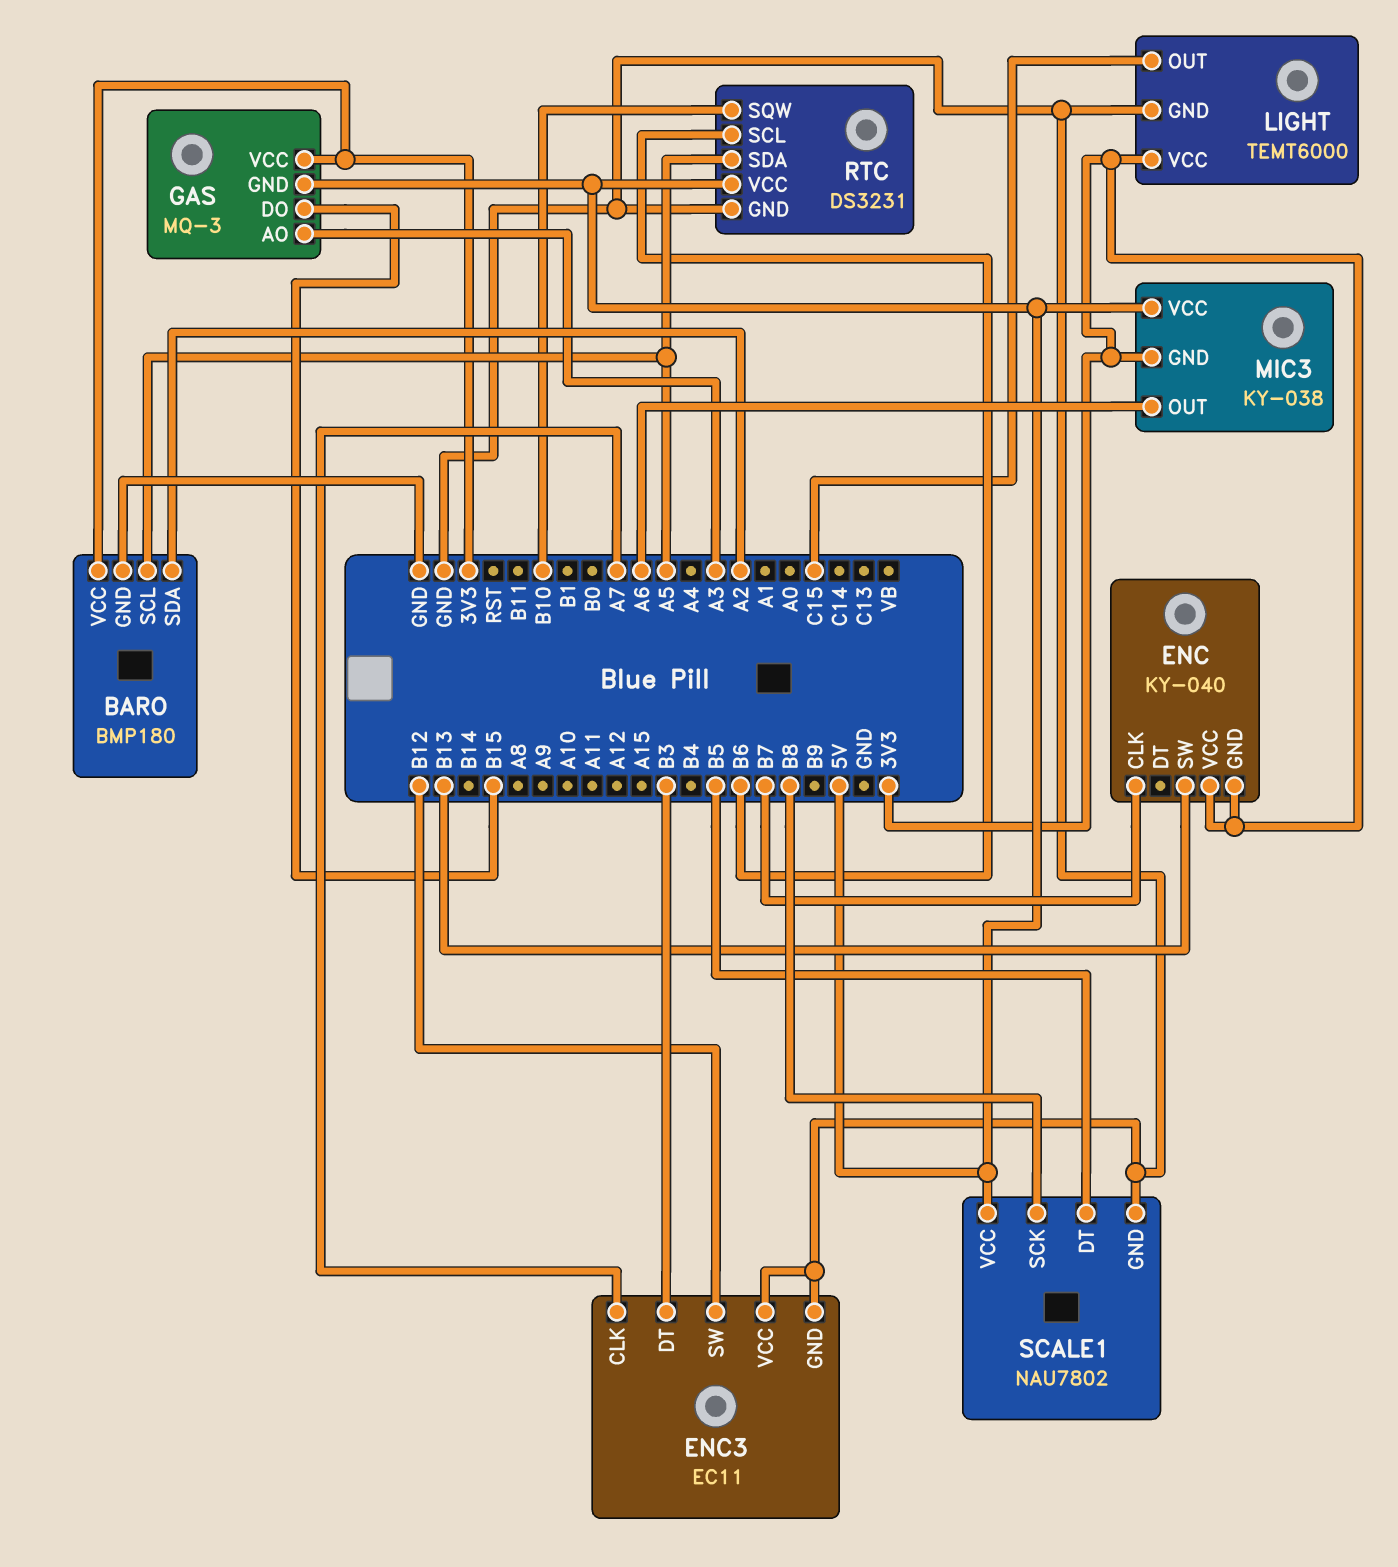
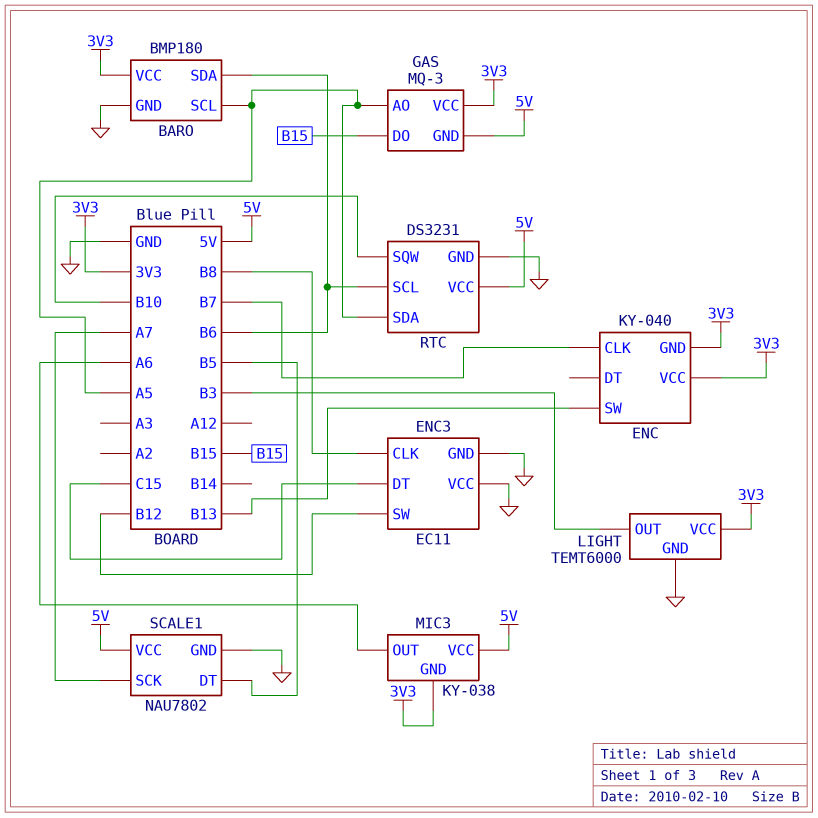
BARO pin SDA: A2 -> B6
ENC3 pin CLK: A7 -> B8
ENC3 pin DT: B3 -> C15
GAS pin AO: A3 -> A5
LIGHT pin OUT: C15 -> B3
SCALE1 pin SCK: B8 -> A7

